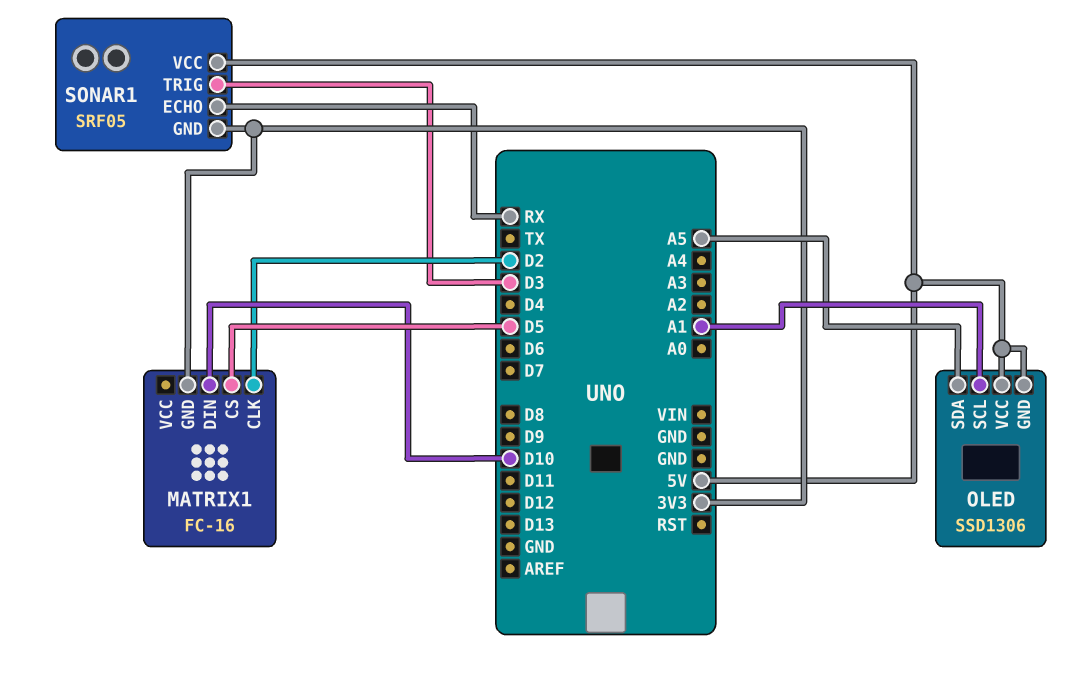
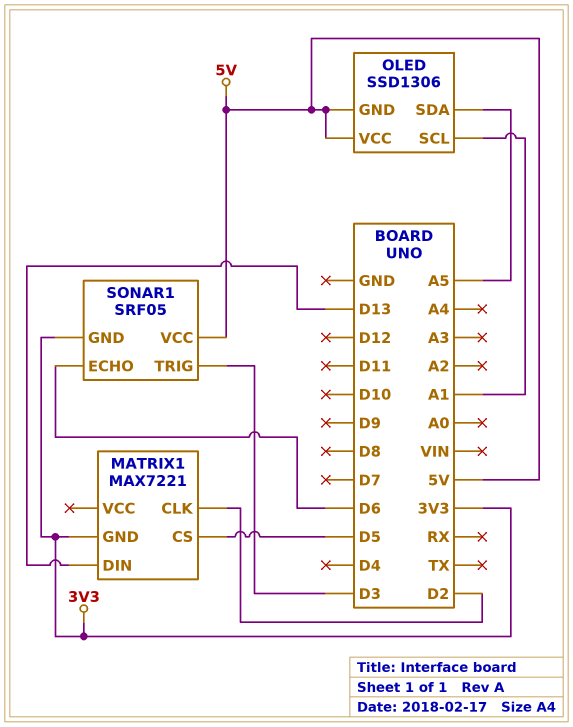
MATRIX1: FC-16 -> MAX7221
MATRIX1 pin DIN: D10 -> D13
SONAR1 pin ECHO: RX -> D6

